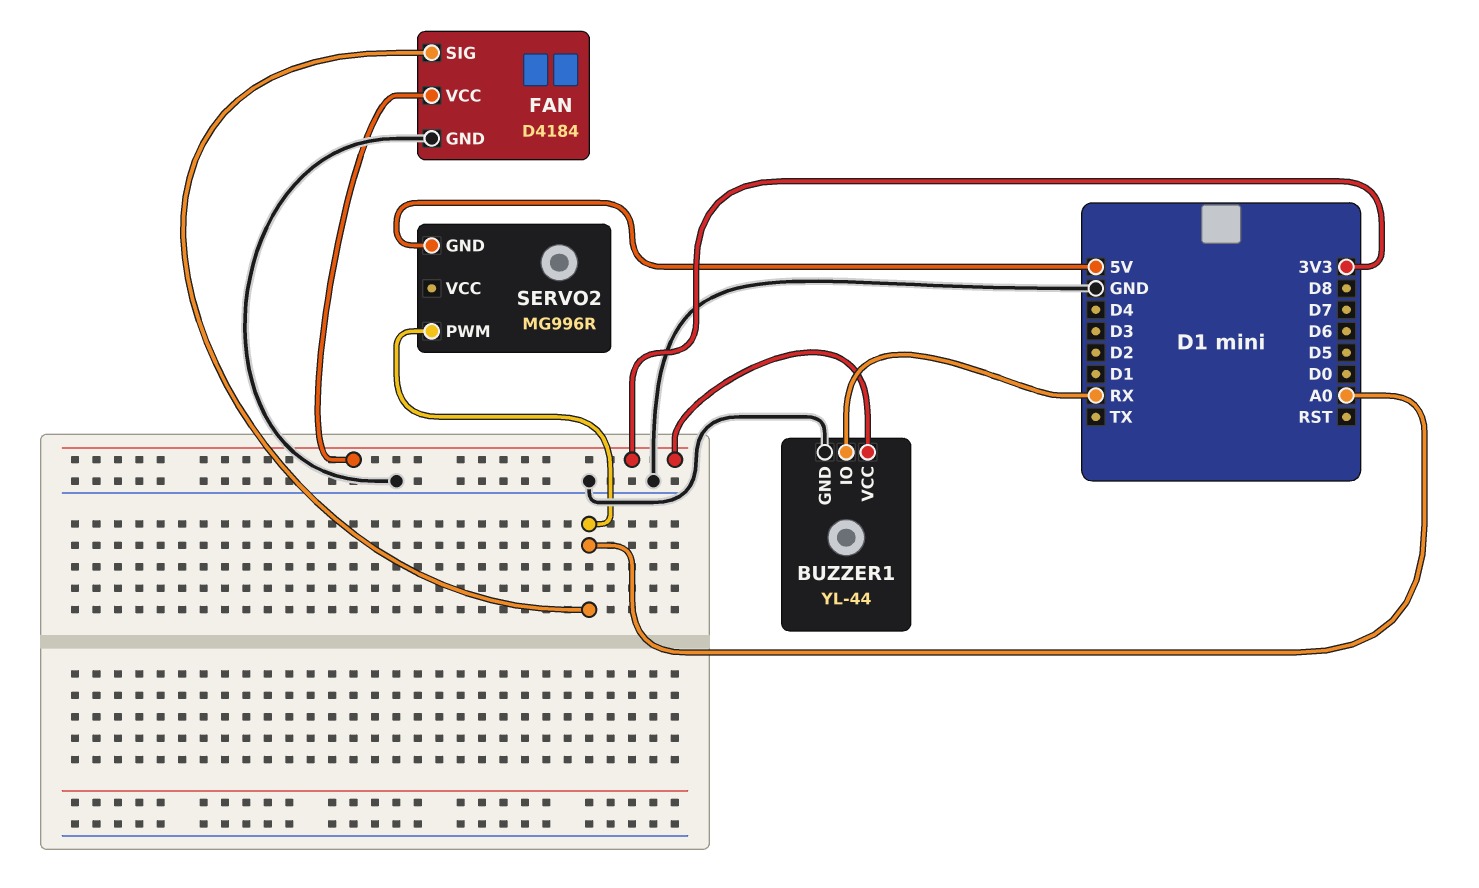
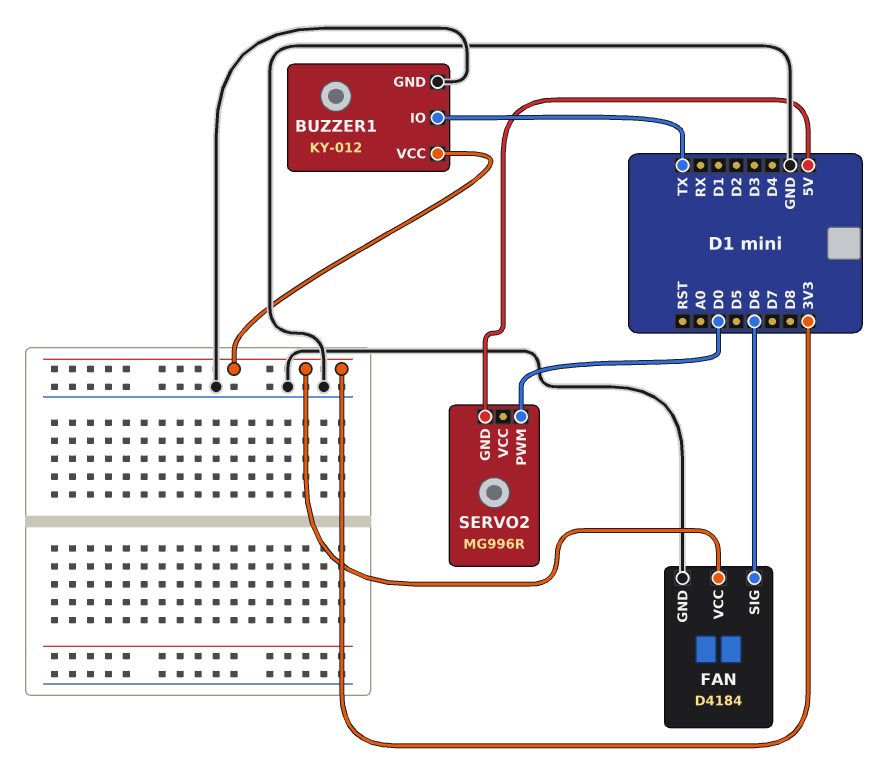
BUZZER1: YL-44 -> KY-012
BUZZER1 pin IO: RX -> TX
FAN pin SIG: A0 -> D6
SERVO2 pin PWM: A0 -> D0

